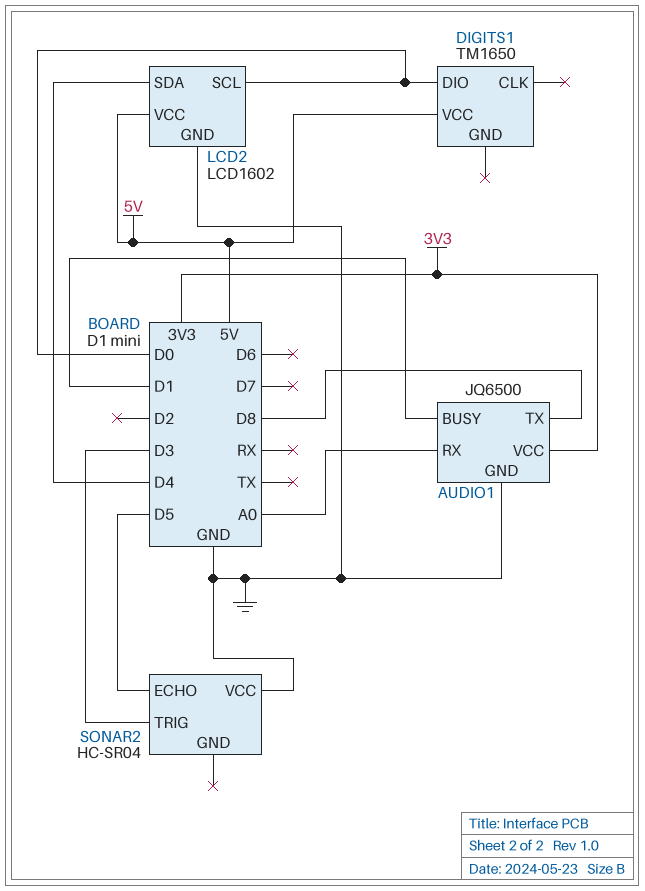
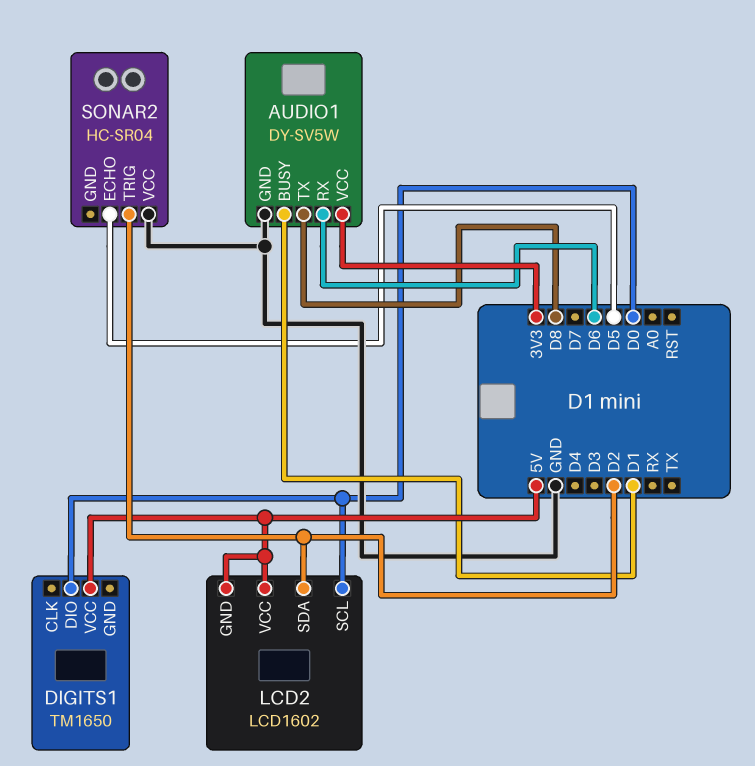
AUDIO1: JQ6500 -> DY-SV5W
AUDIO1 pin RX: A0 -> D6
LCD2 pin GND: GND -> 5V
LCD2 pin SDA: D4 -> D2
SONAR2 pin TRIG: D3 -> D2

